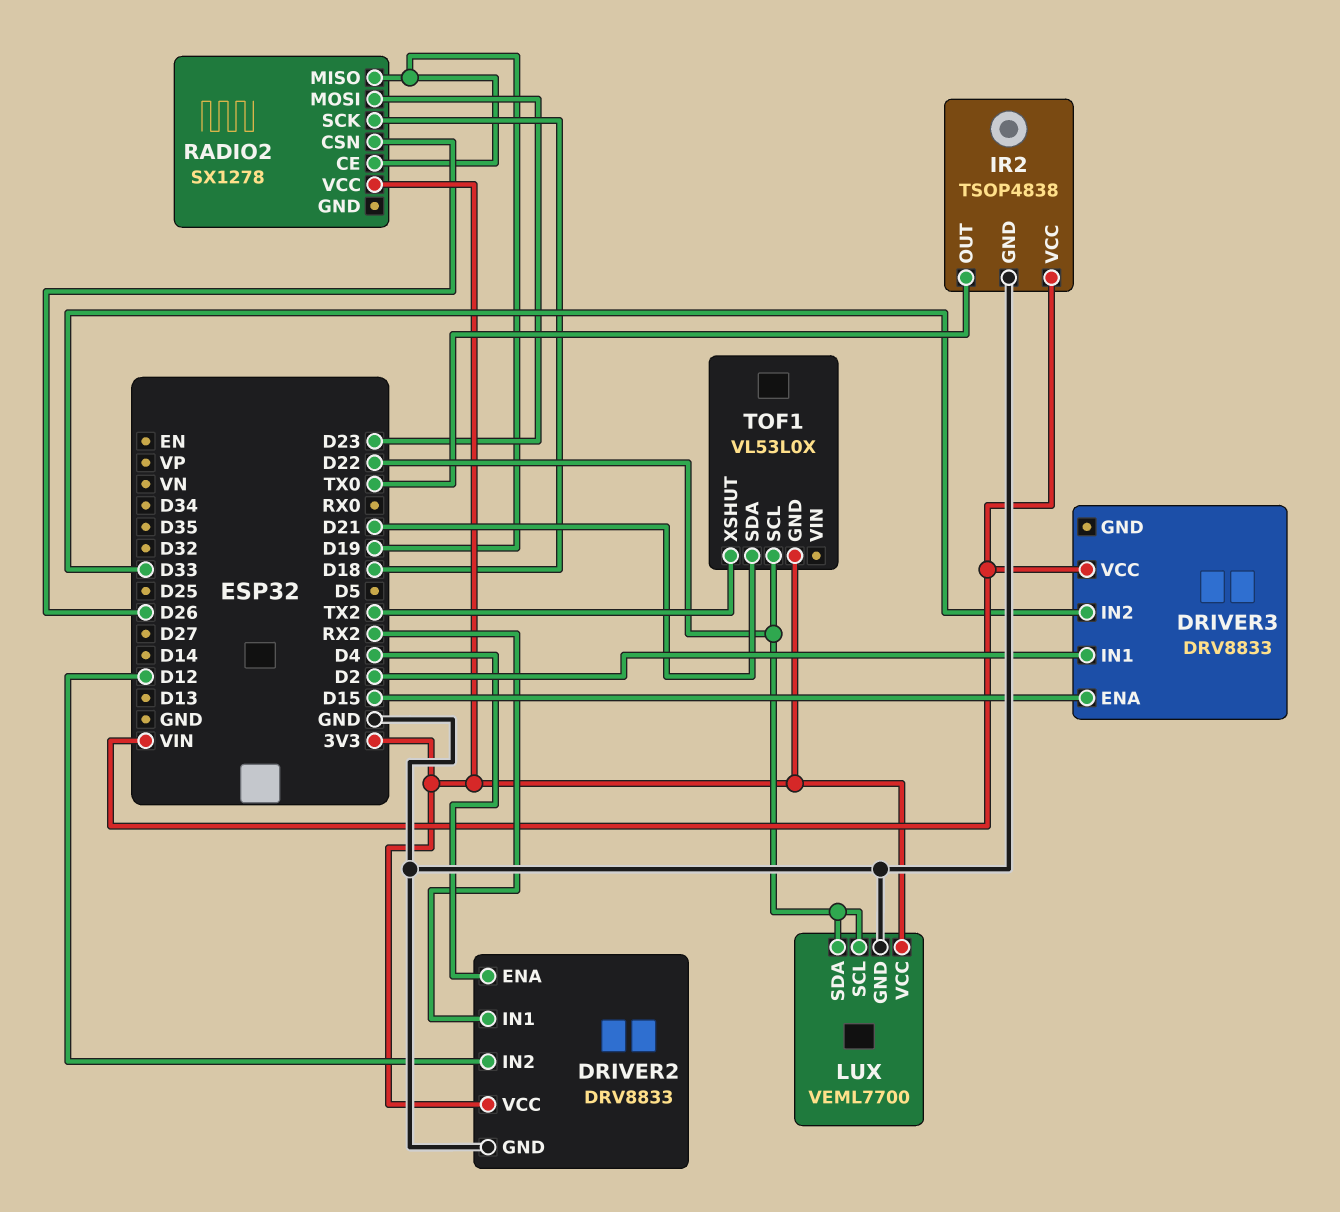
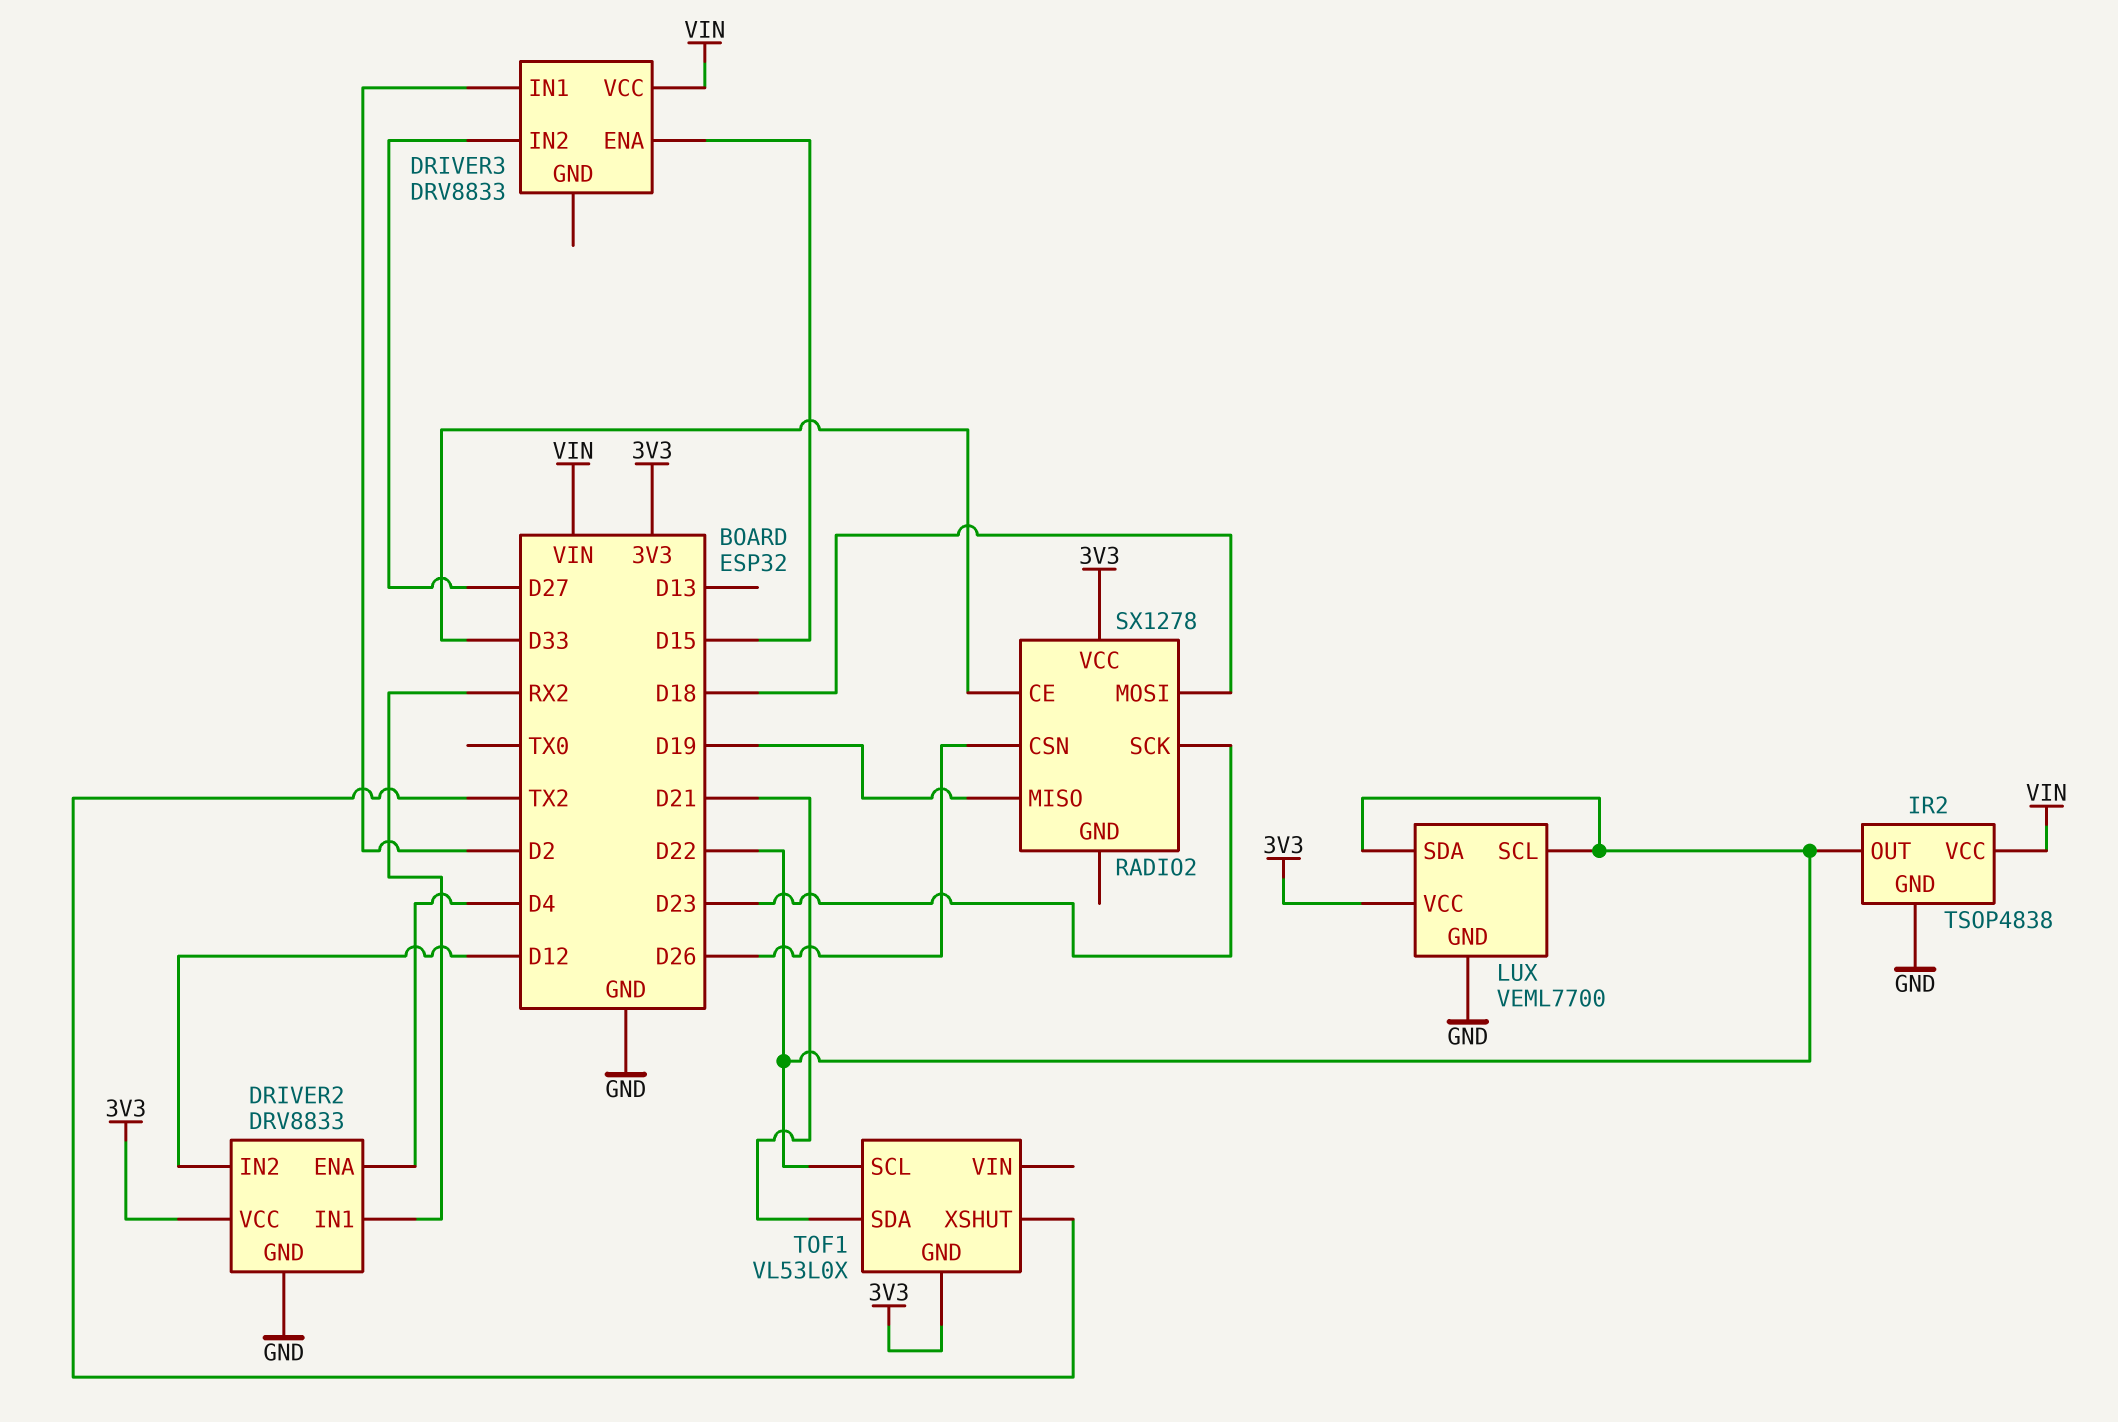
DRIVER3 pin IN2: D33 -> D27
IR2 pin OUT: TX0 -> D22
RADIO2 pin CE: D19 -> D33
RADIO2 pin MOSI: D23 -> D18
RADIO2 pin SCK: D18 -> D23

